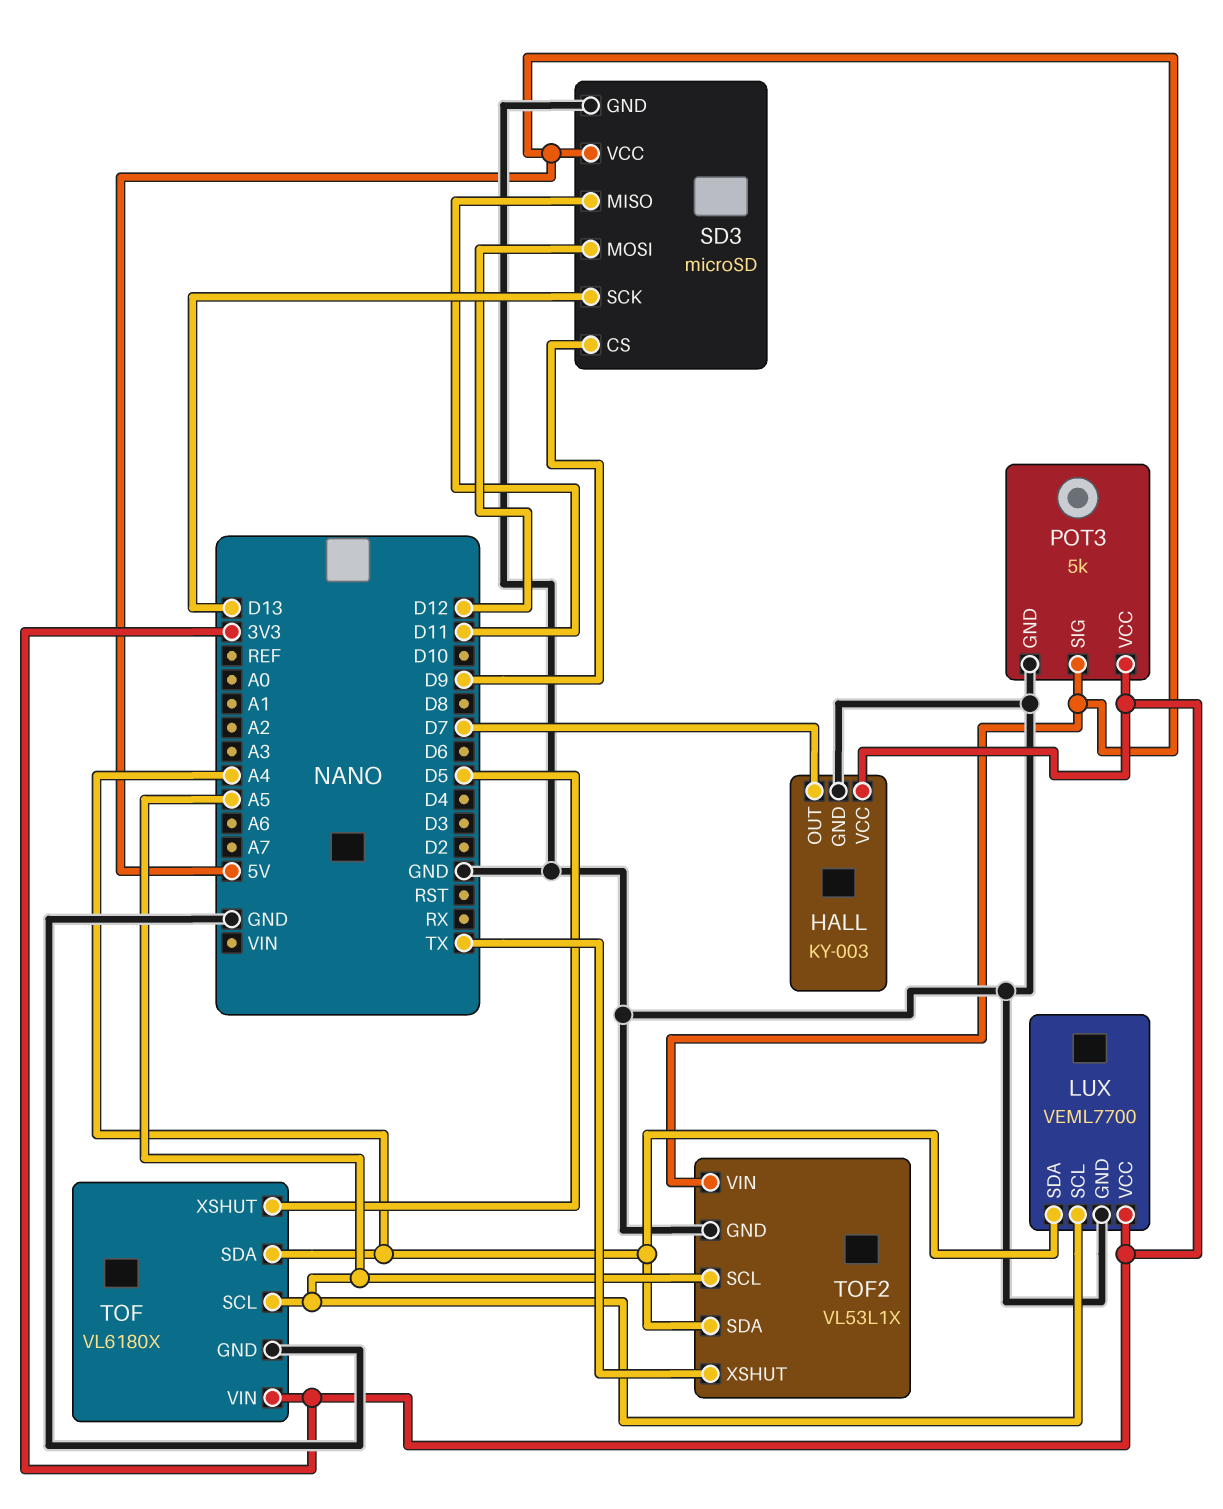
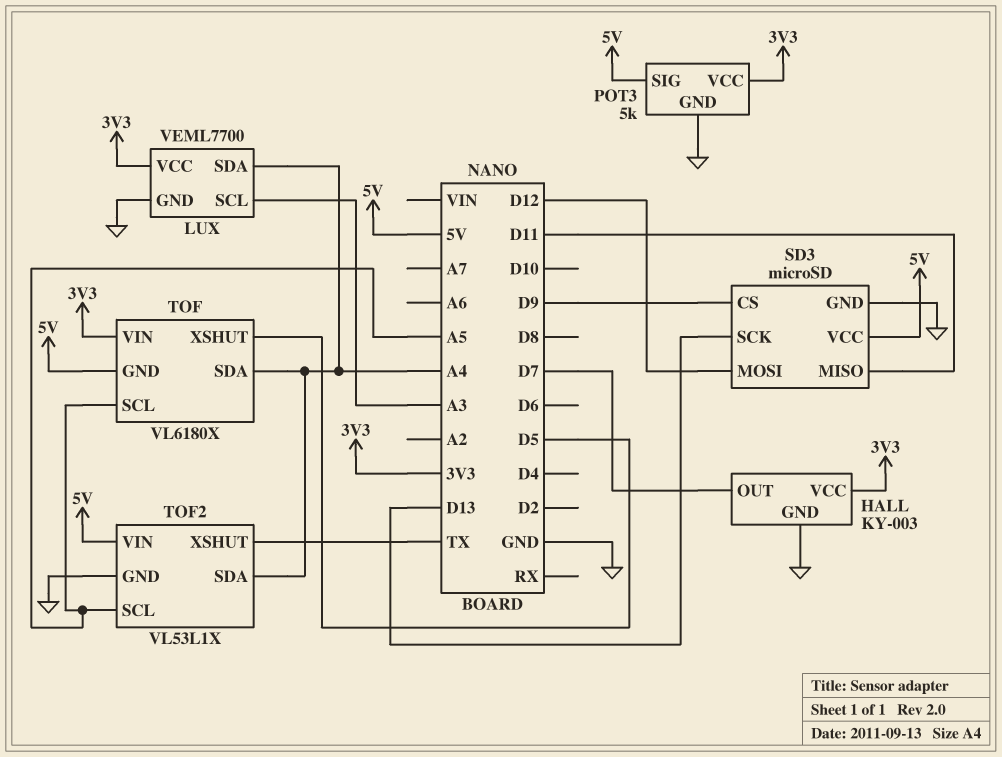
LUX pin SCL: A5 -> A3
TOF pin GND: GND -> 5V

